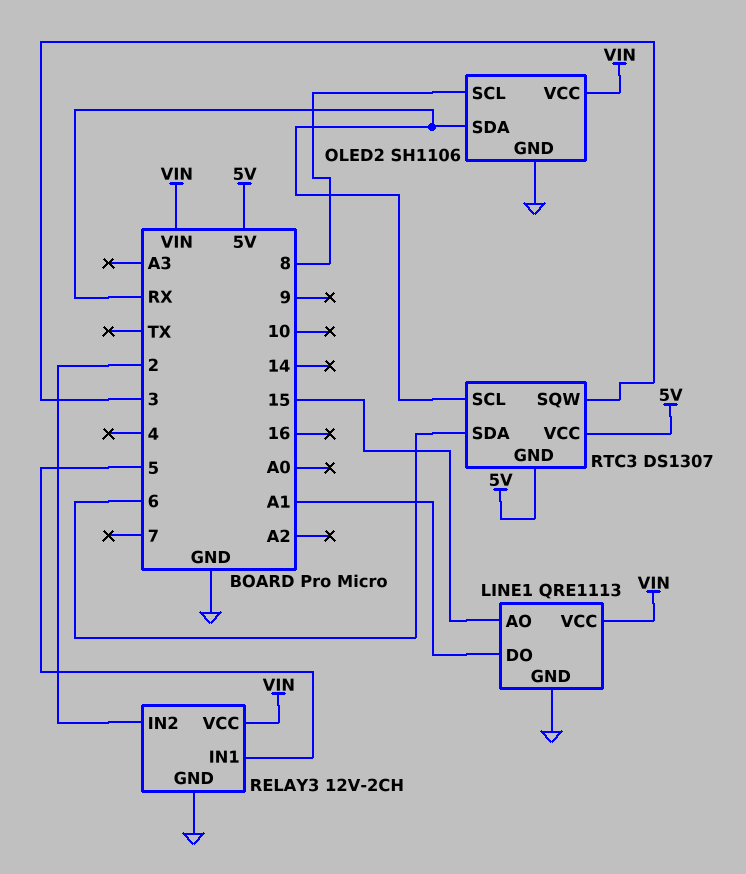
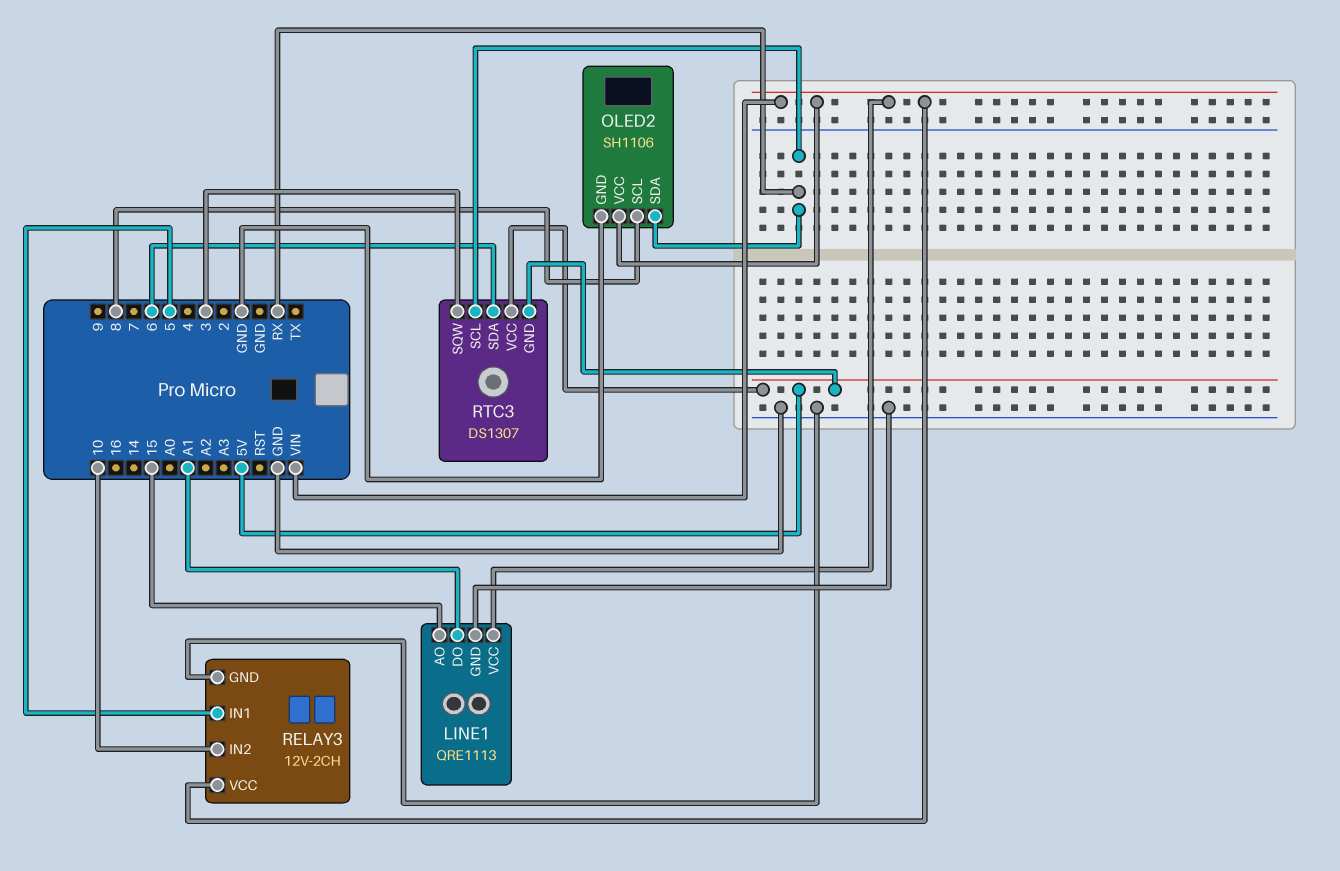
RELAY3 pin IN2: 2 -> 10

